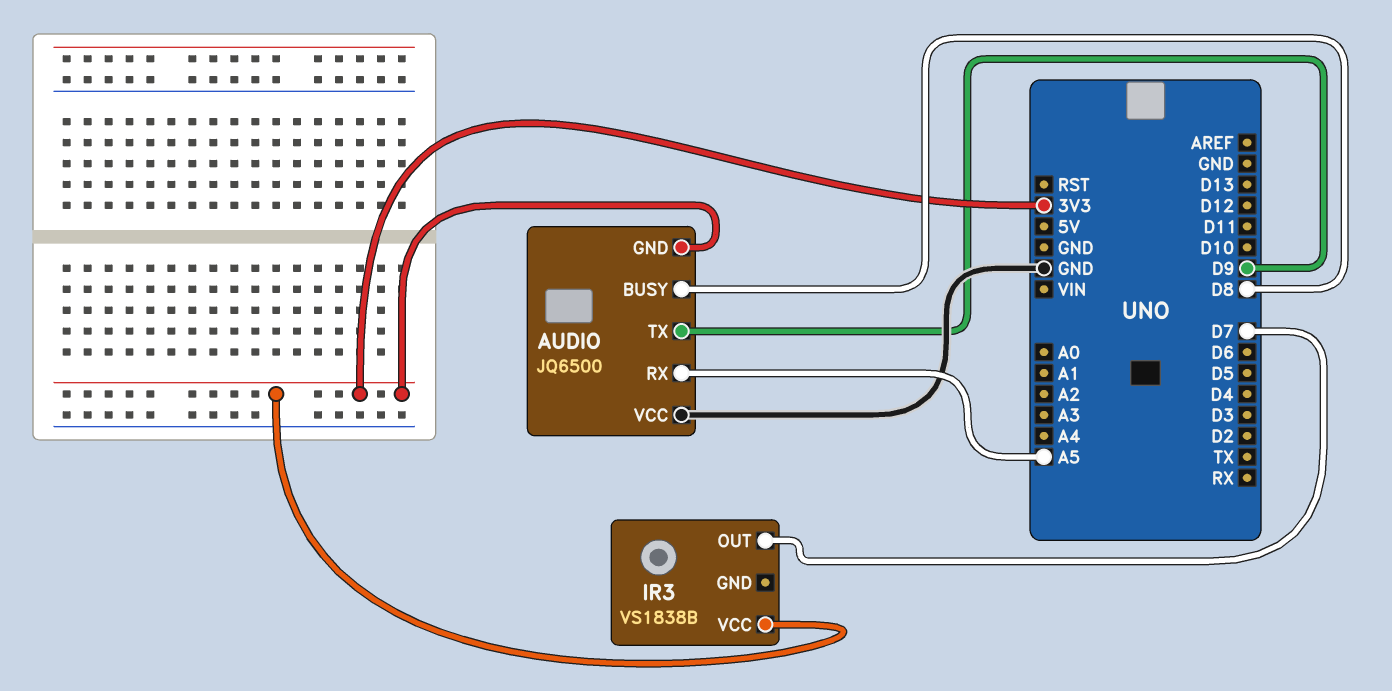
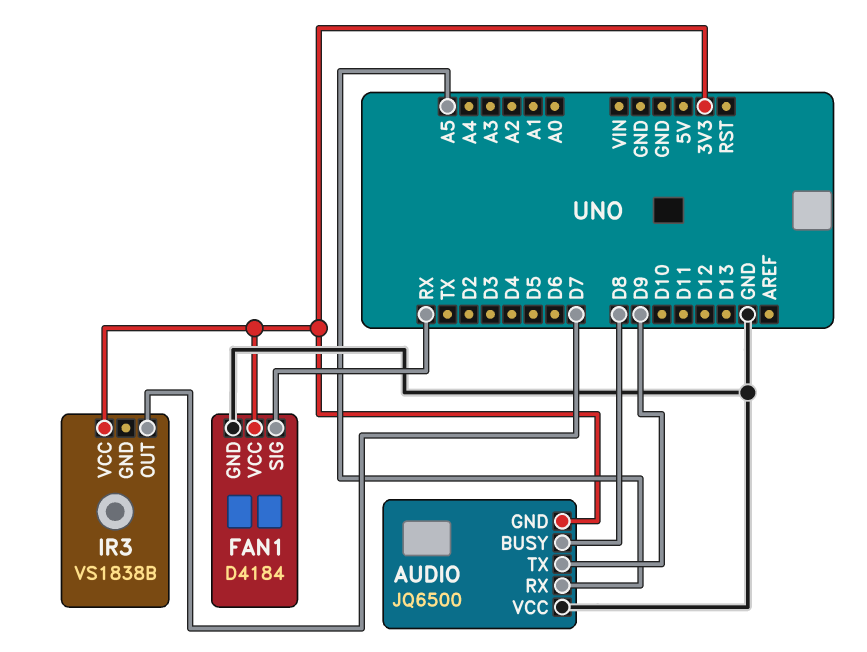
FAN1: none -> D4184
FAN1 pin GND: none -> GND
FAN1 pin SIG: none -> RX
FAN1 pin VCC: none -> 3V3

